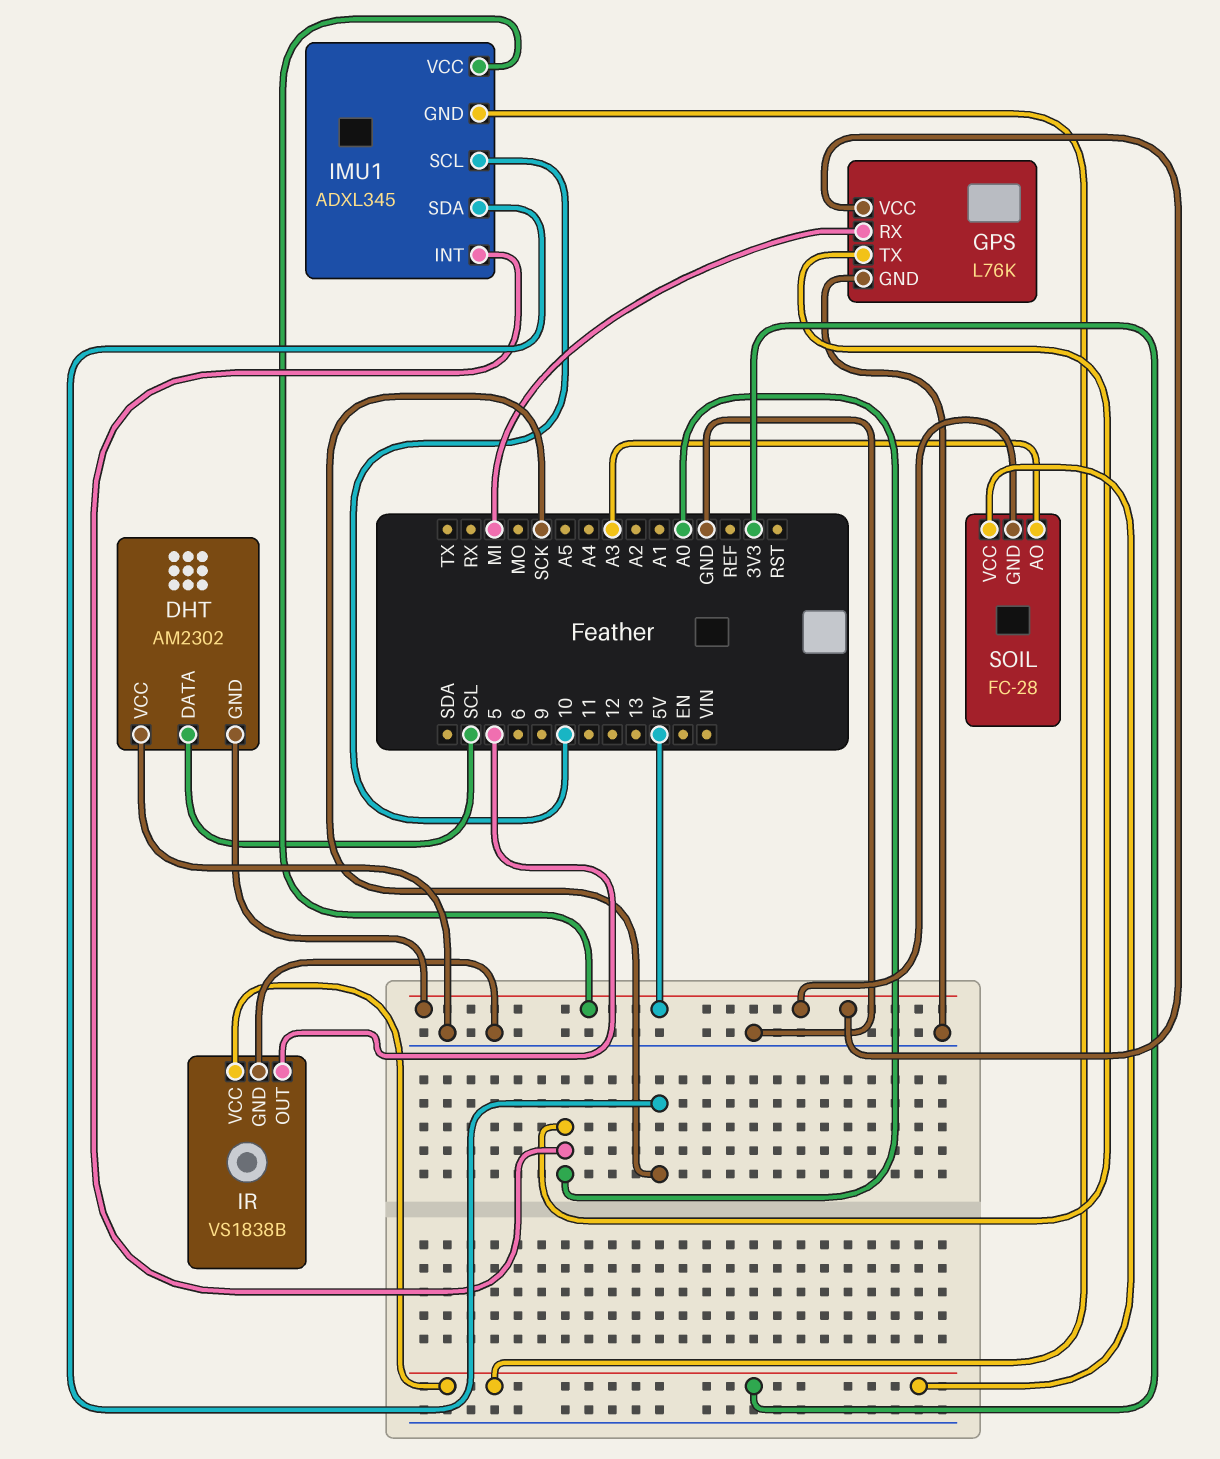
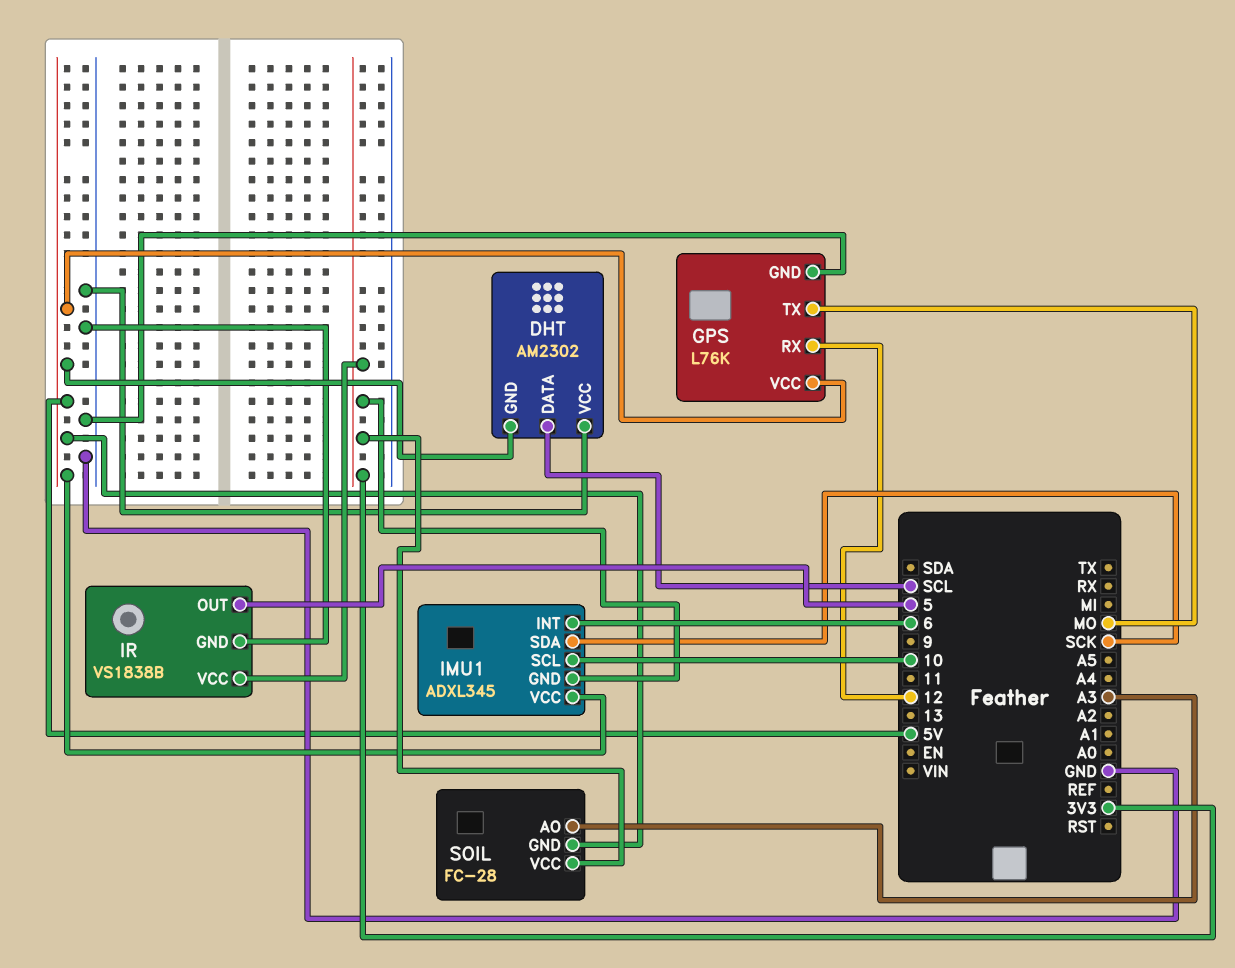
GPS pin RX: MI -> 12
GPS pin TX: A0 -> MO
IMU1 pin INT: A0 -> 6

